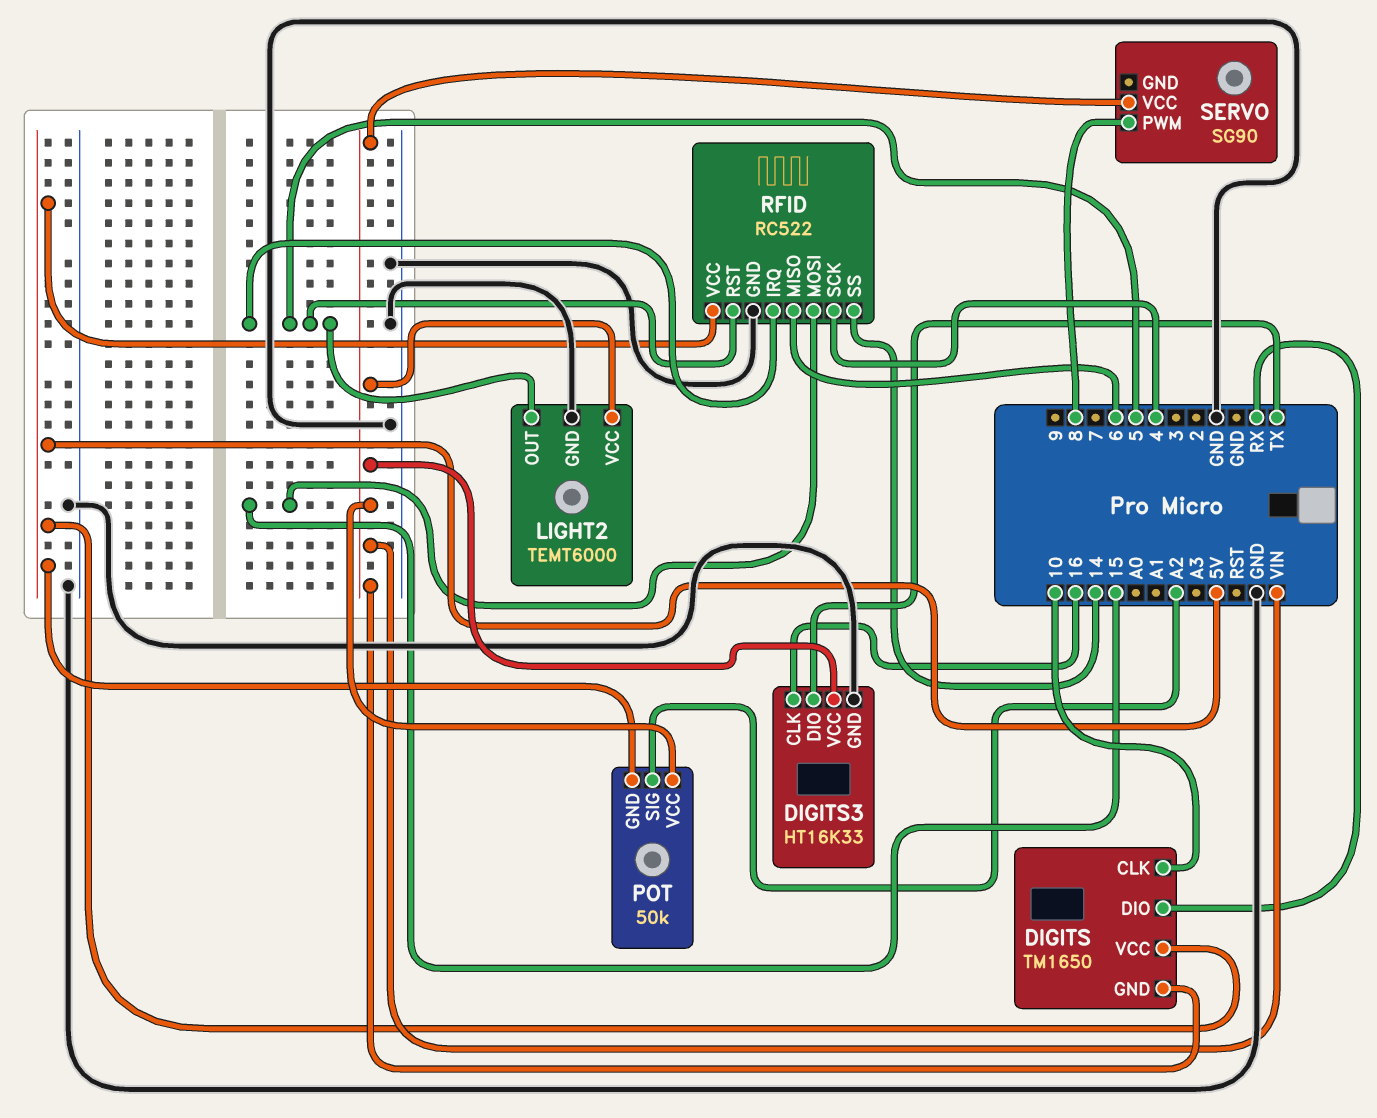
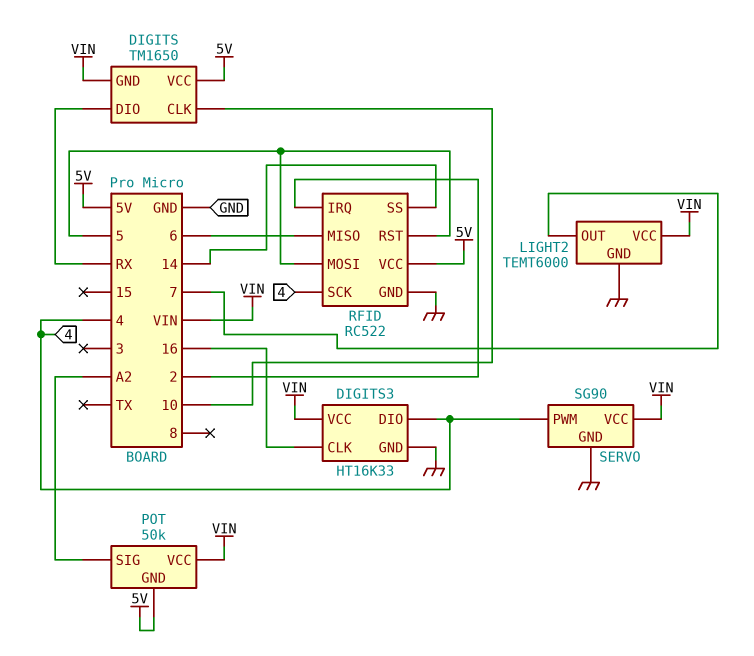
DIGITS3 pin DIO: TX -> 4
LIGHT2 pin OUT: 5 -> 7
RFID pin IRQ: 5 -> 2
RFID pin MOSI: 15 -> 5
SERVO pin GND: none -> GND
SERVO pin PWM: 8 -> 4

